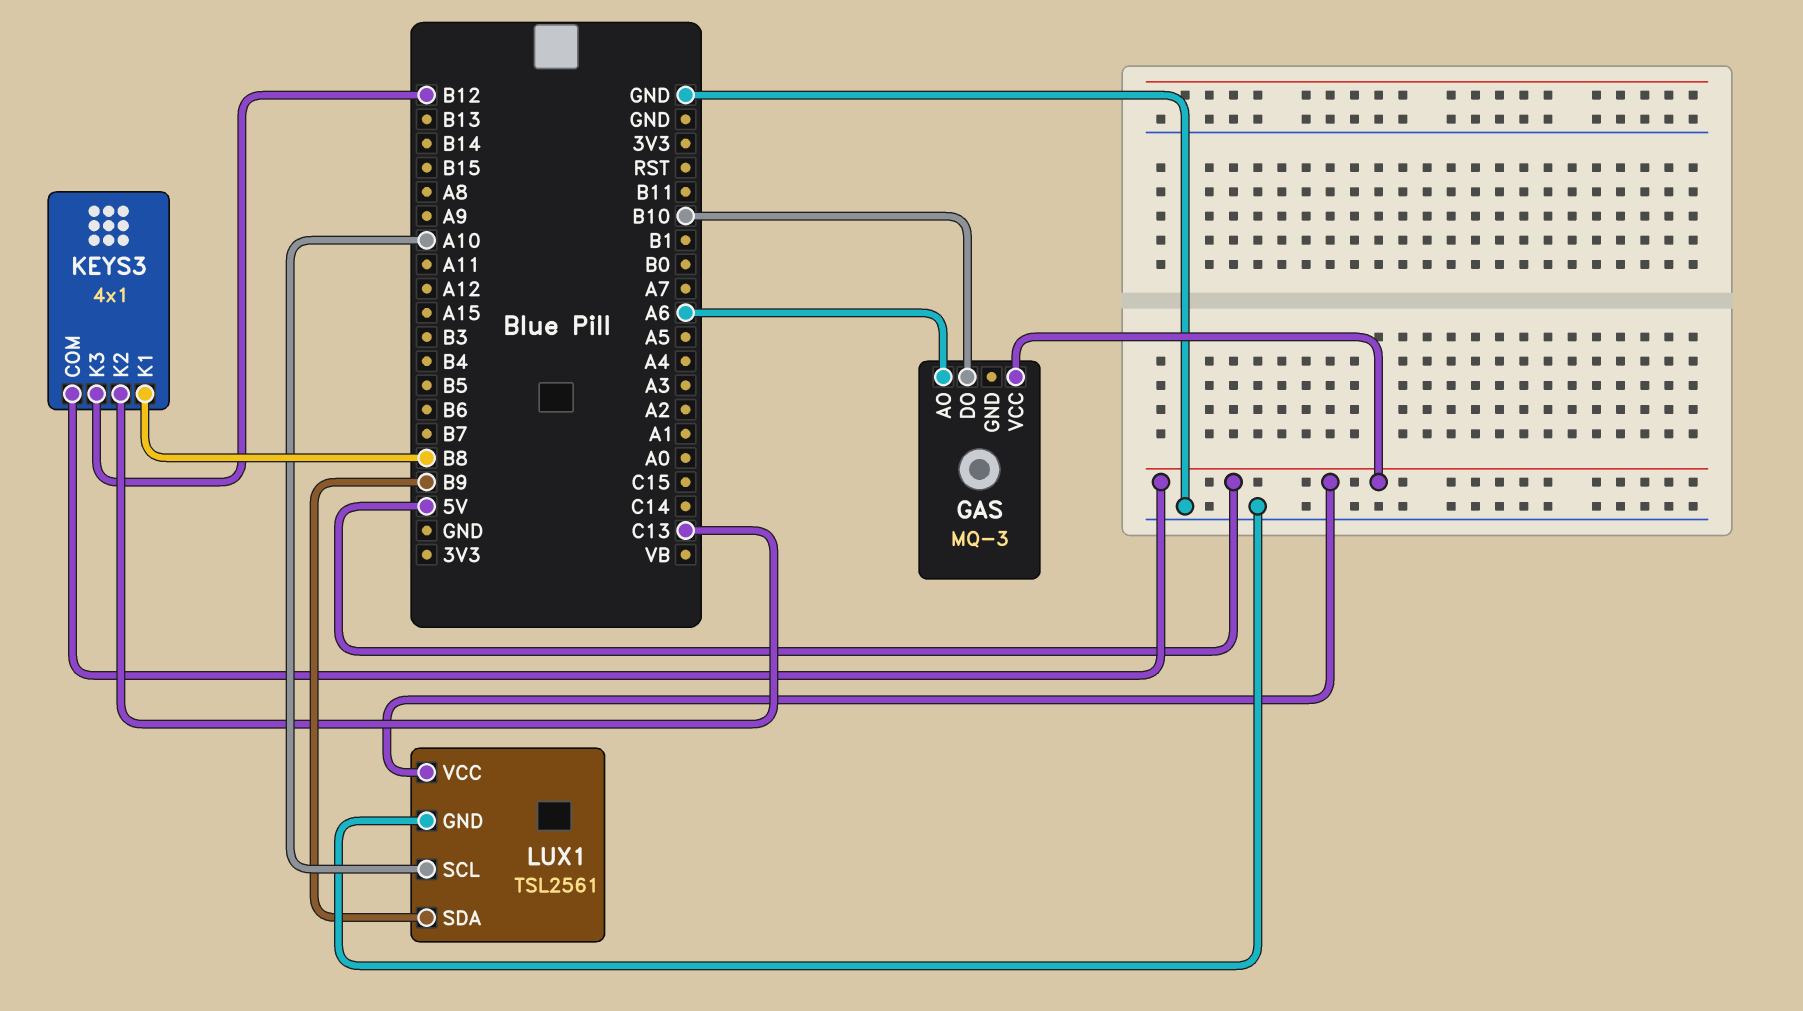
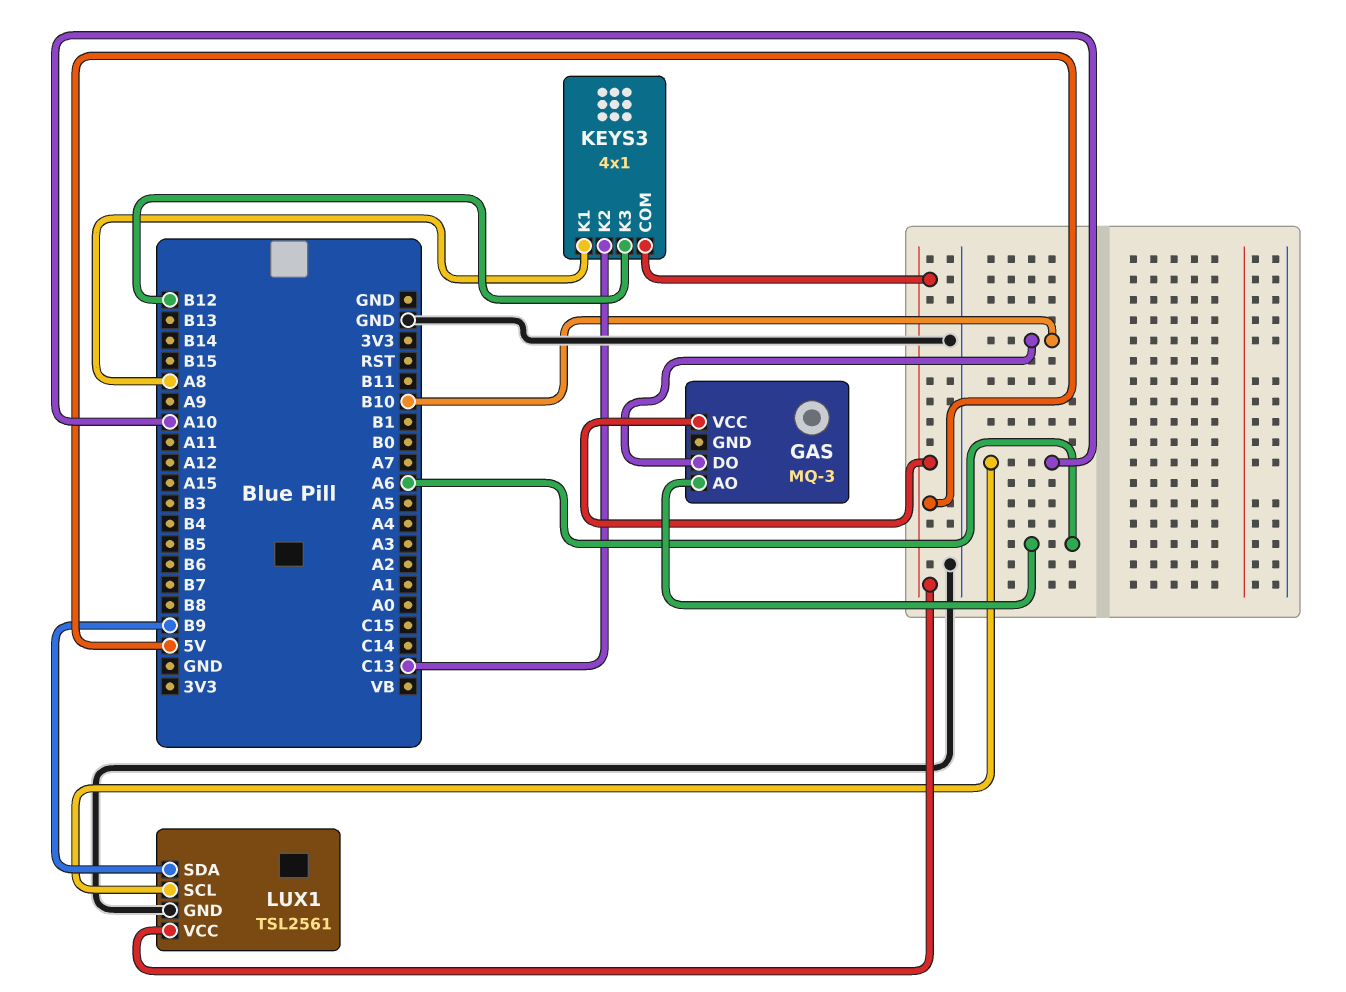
KEYS3 pin K1: B8 -> A8

